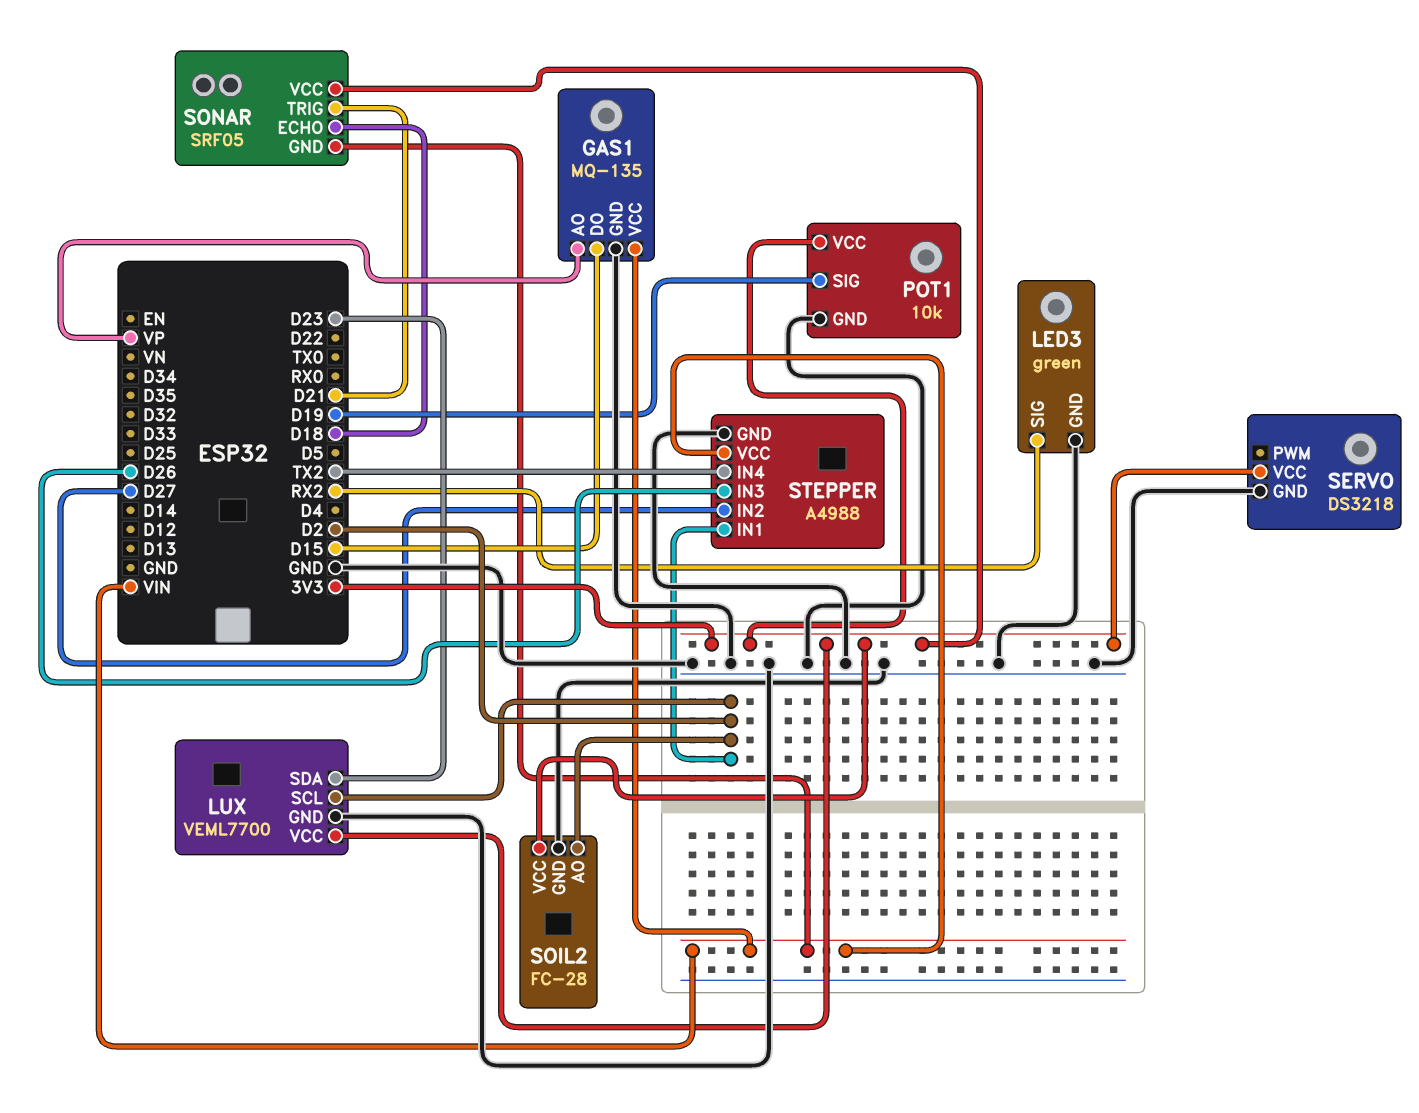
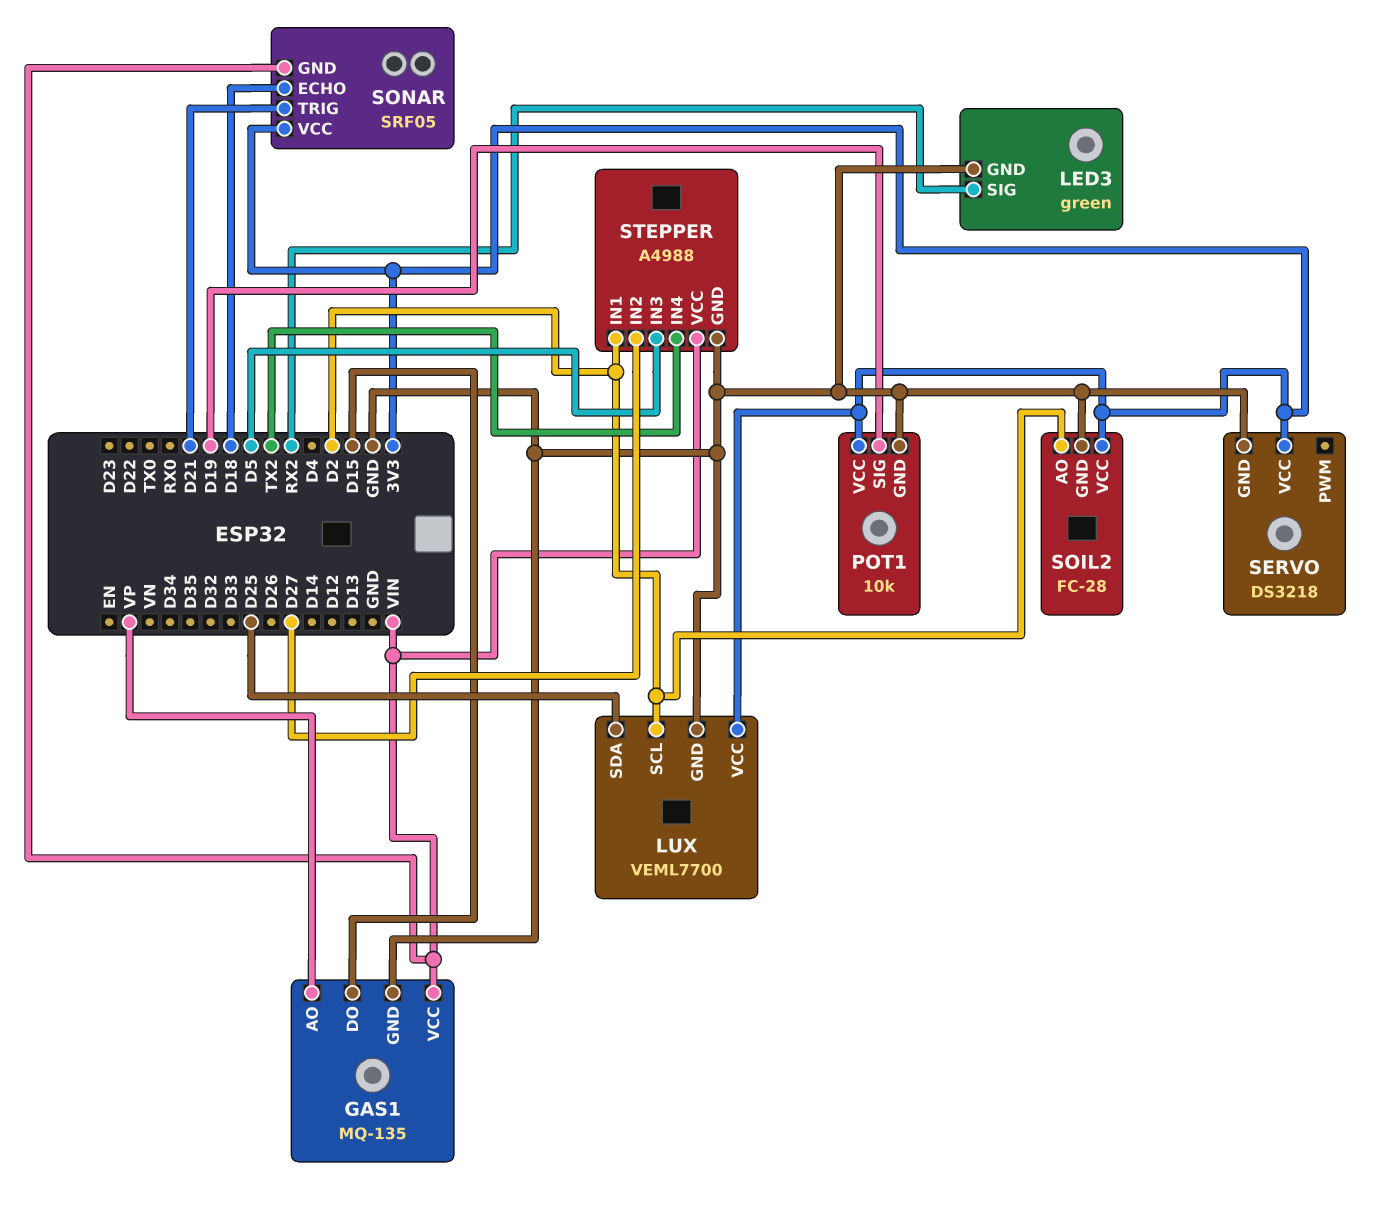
LUX pin SDA: D23 -> D25
STEPPER pin IN3: D26 -> D5

